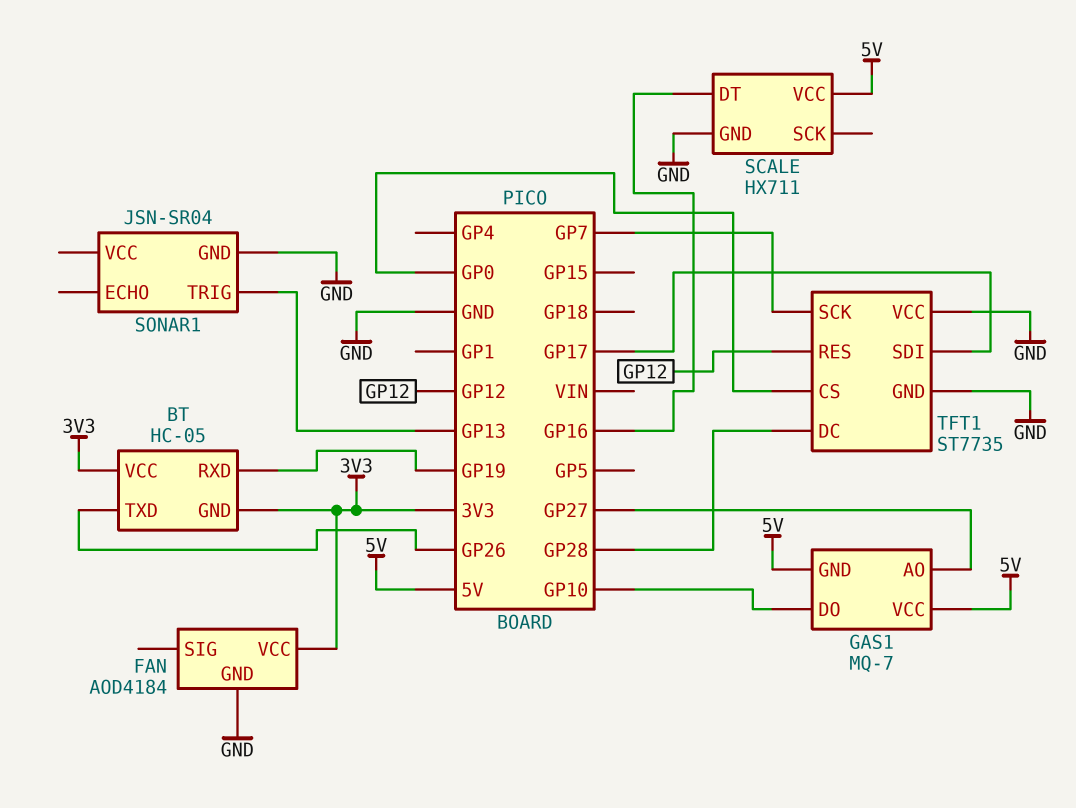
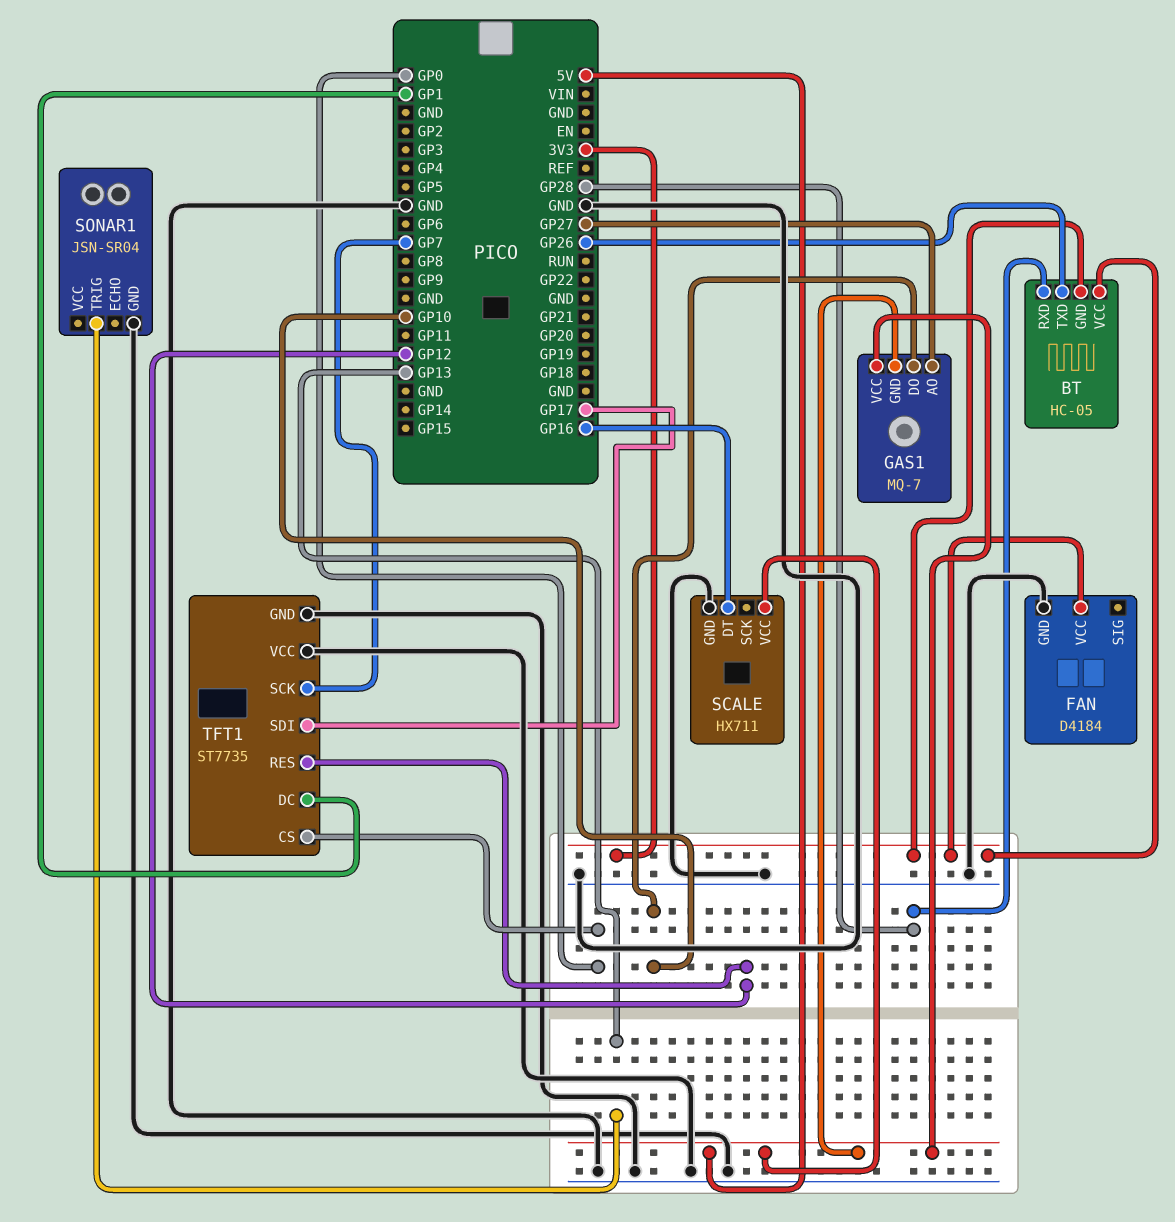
BT pin RXD: GP19 -> GP28
FAN: AOD4184 -> D4184
TFT1 pin DC: GP28 -> GP1

